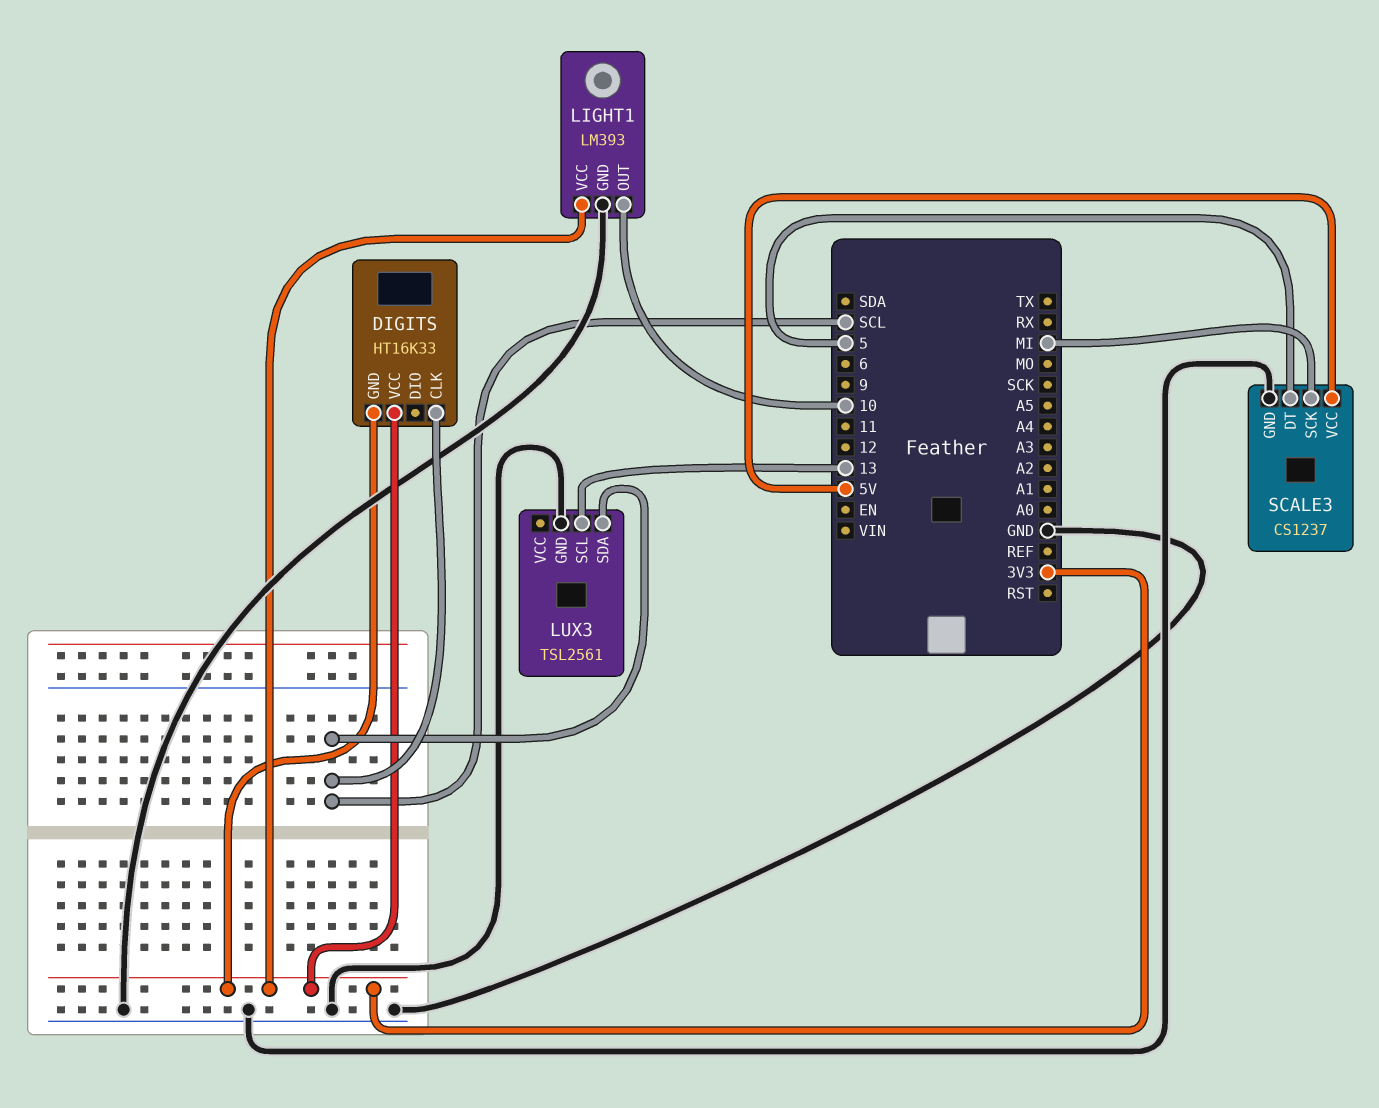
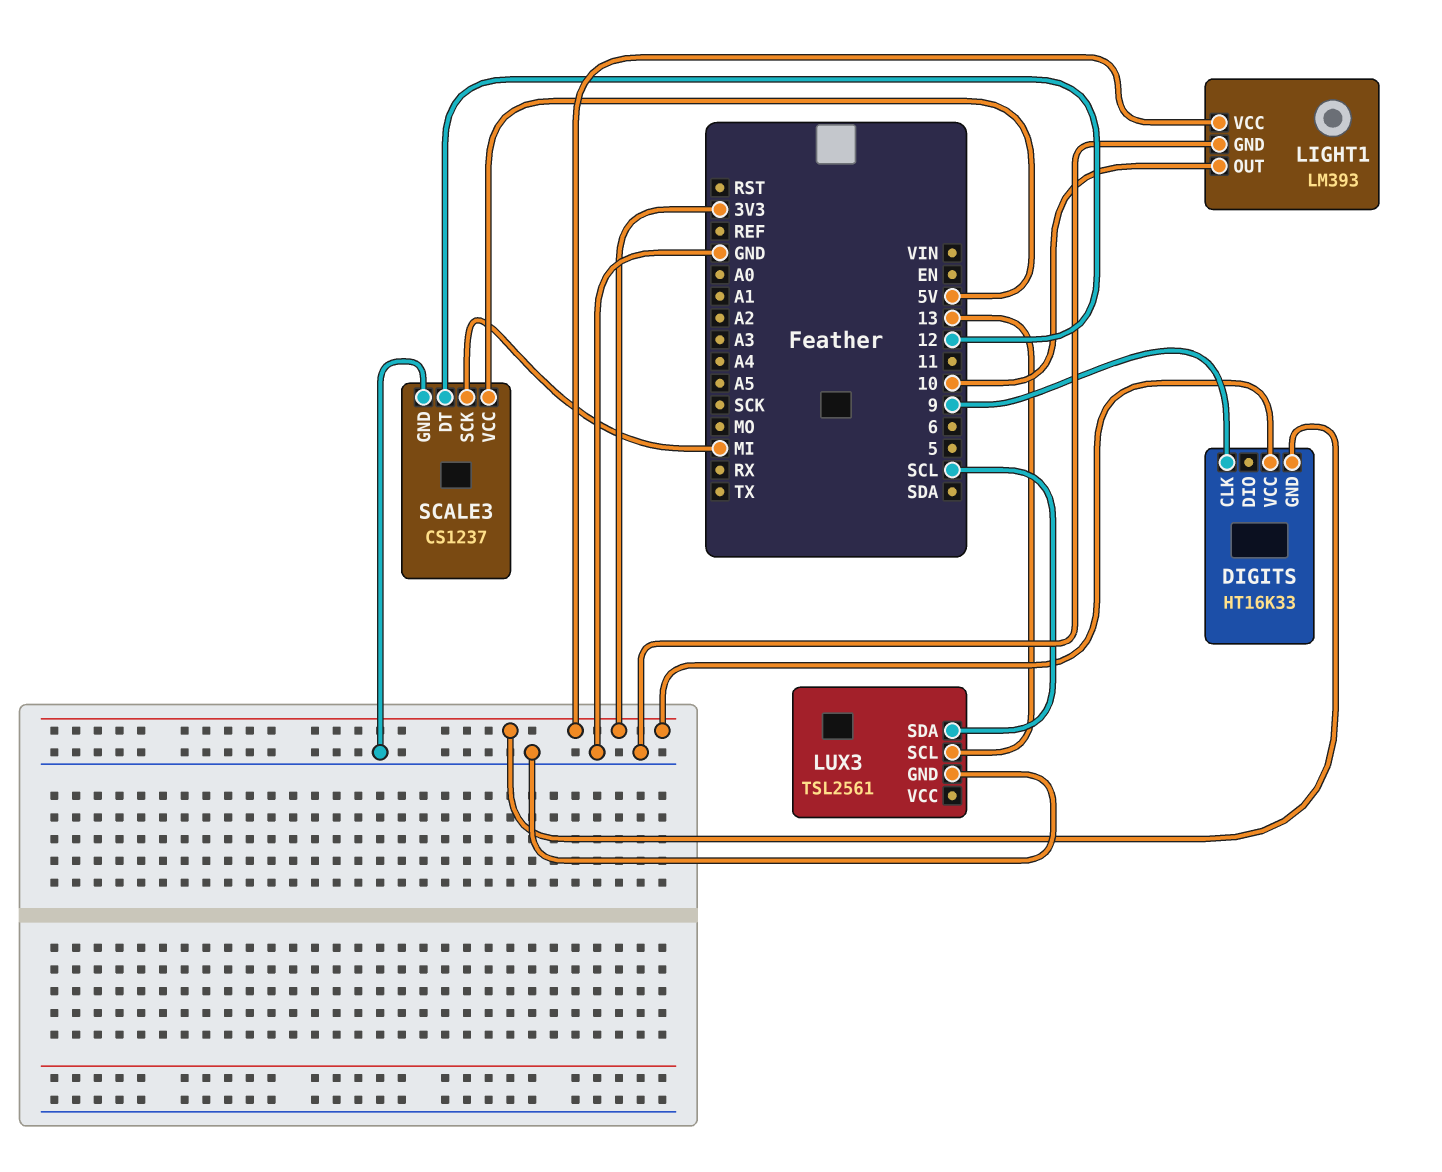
DIGITS pin CLK: SCL -> 9
SCALE3 pin DT: 5 -> 12

